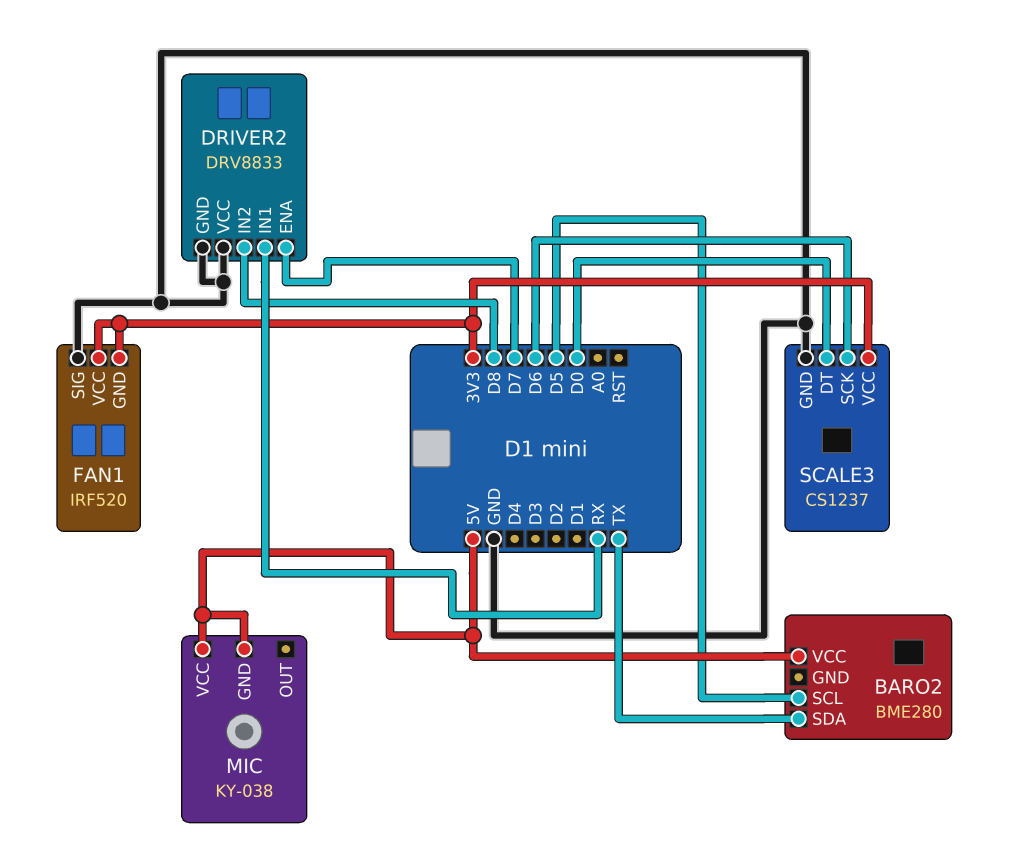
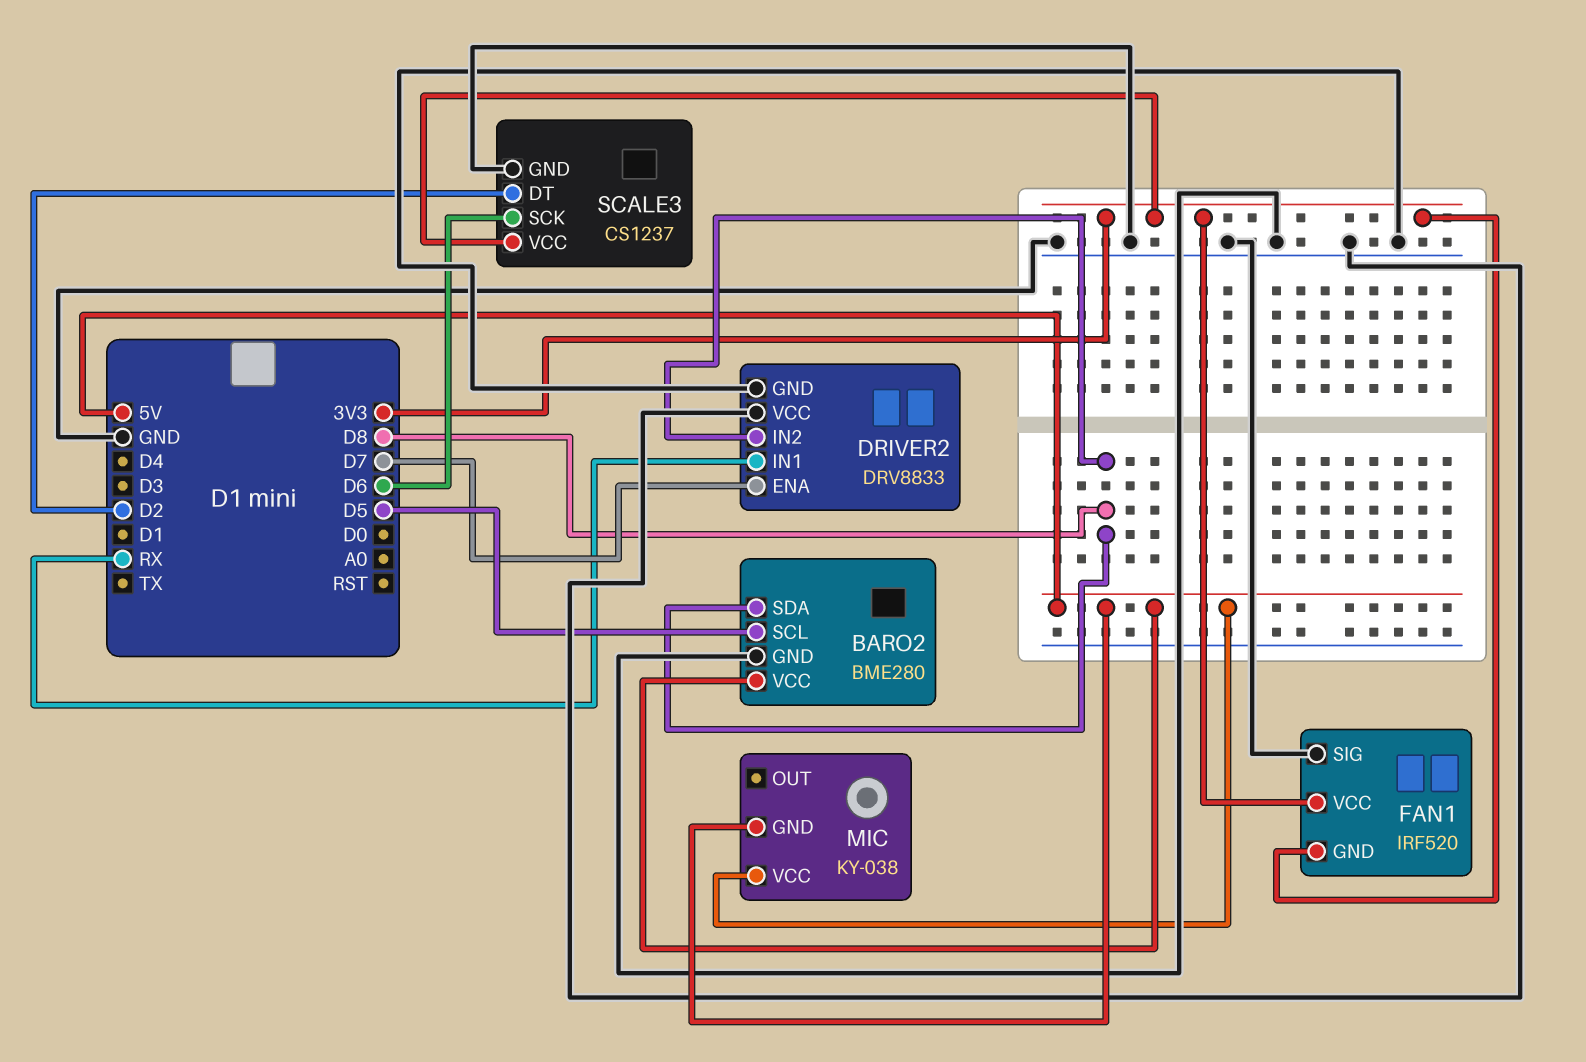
BARO2 pin GND: none -> GND
BARO2 pin SDA: TX -> D8
SCALE3 pin DT: D0 -> D2

